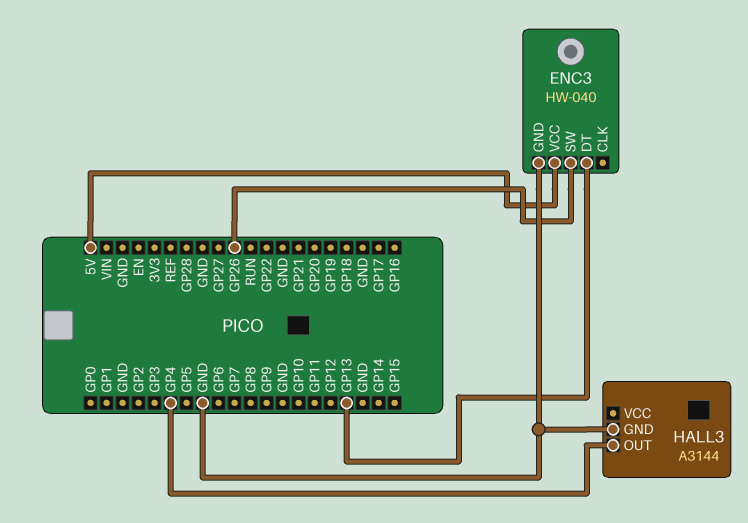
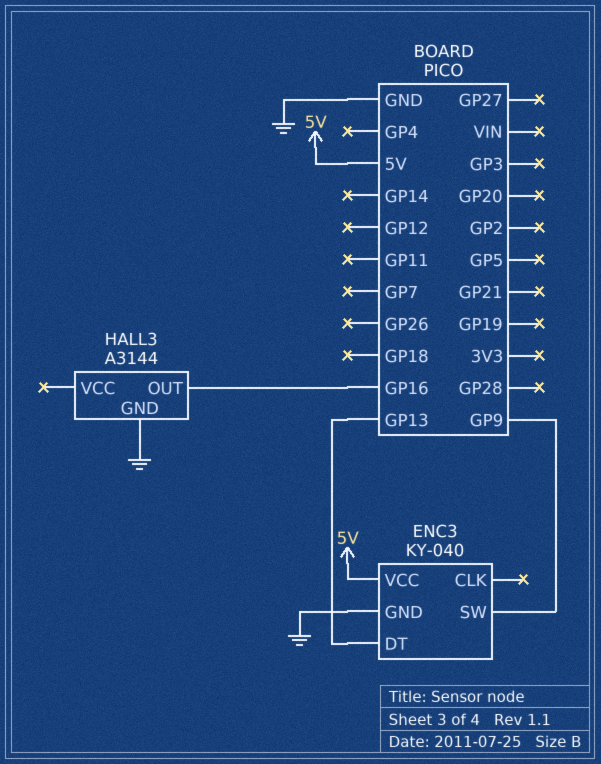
ENC3: HW-040 -> KY-040
ENC3 pin SW: GP26 -> GP9
HALL3 pin OUT: GP4 -> GP16

